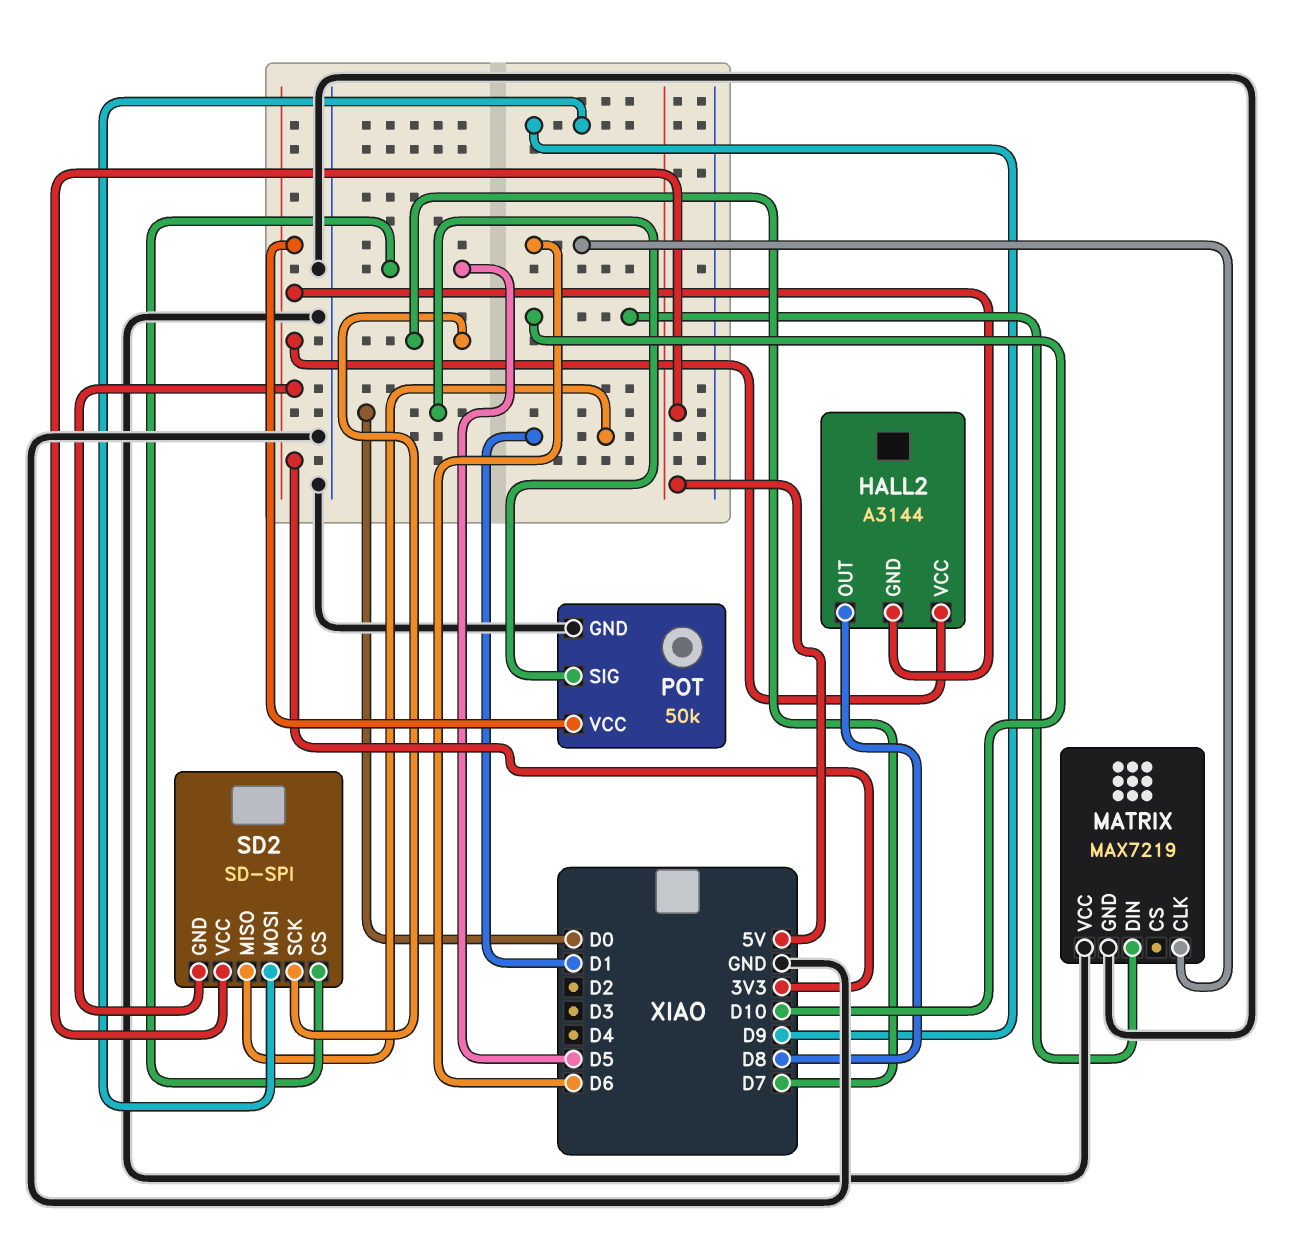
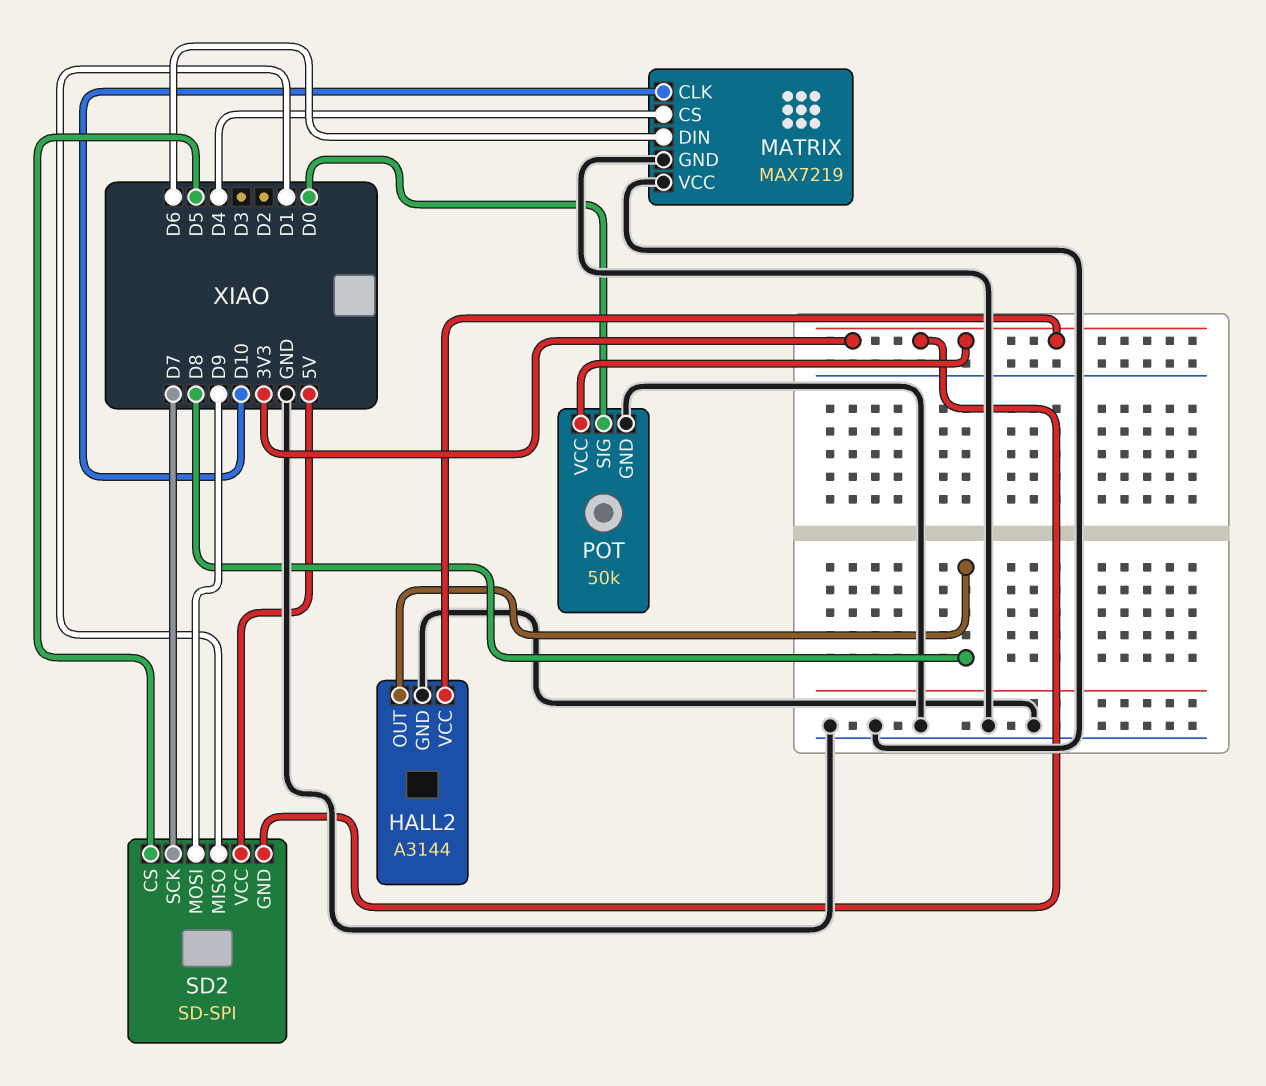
HALL2 pin GND: 3V3 -> GND
MATRIX pin CLK: D6 -> D10
MATRIX pin CS: none -> D4
MATRIX pin DIN: D10 -> D6

